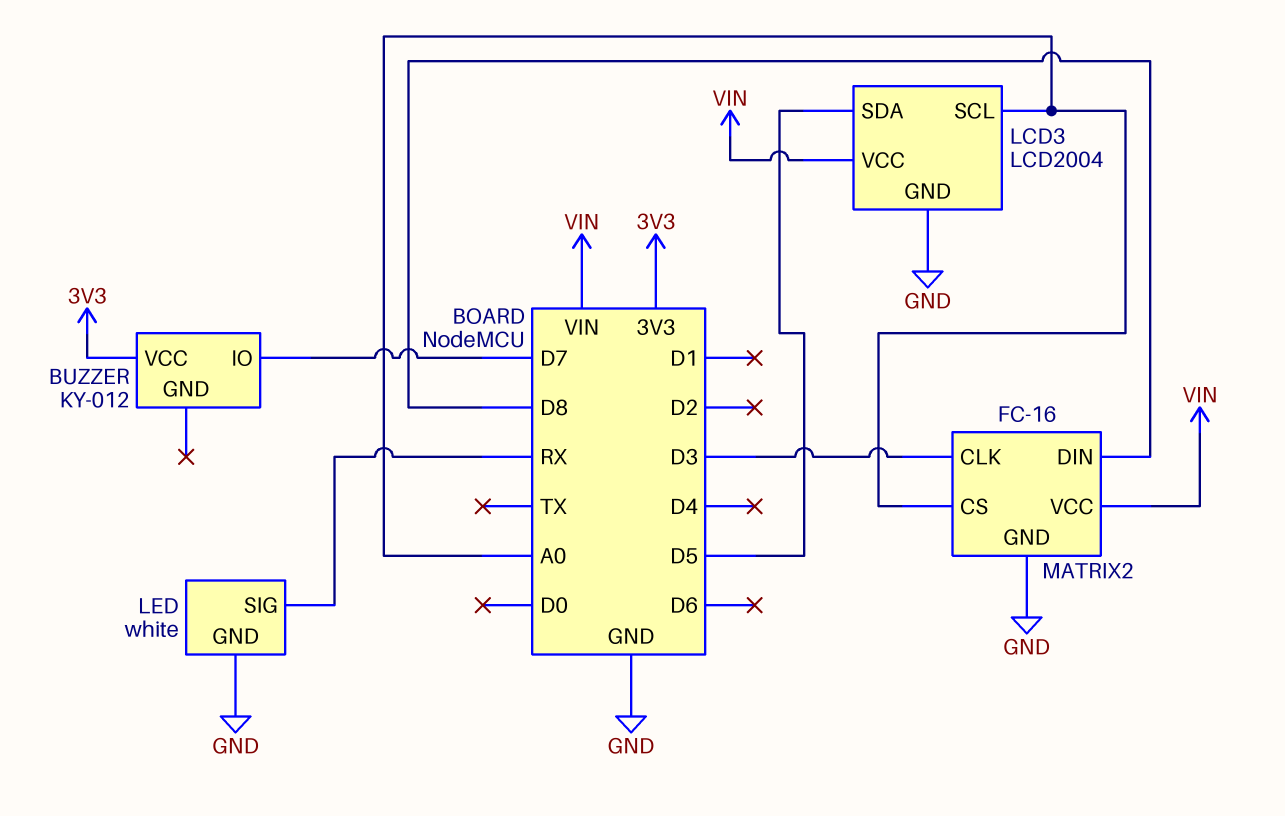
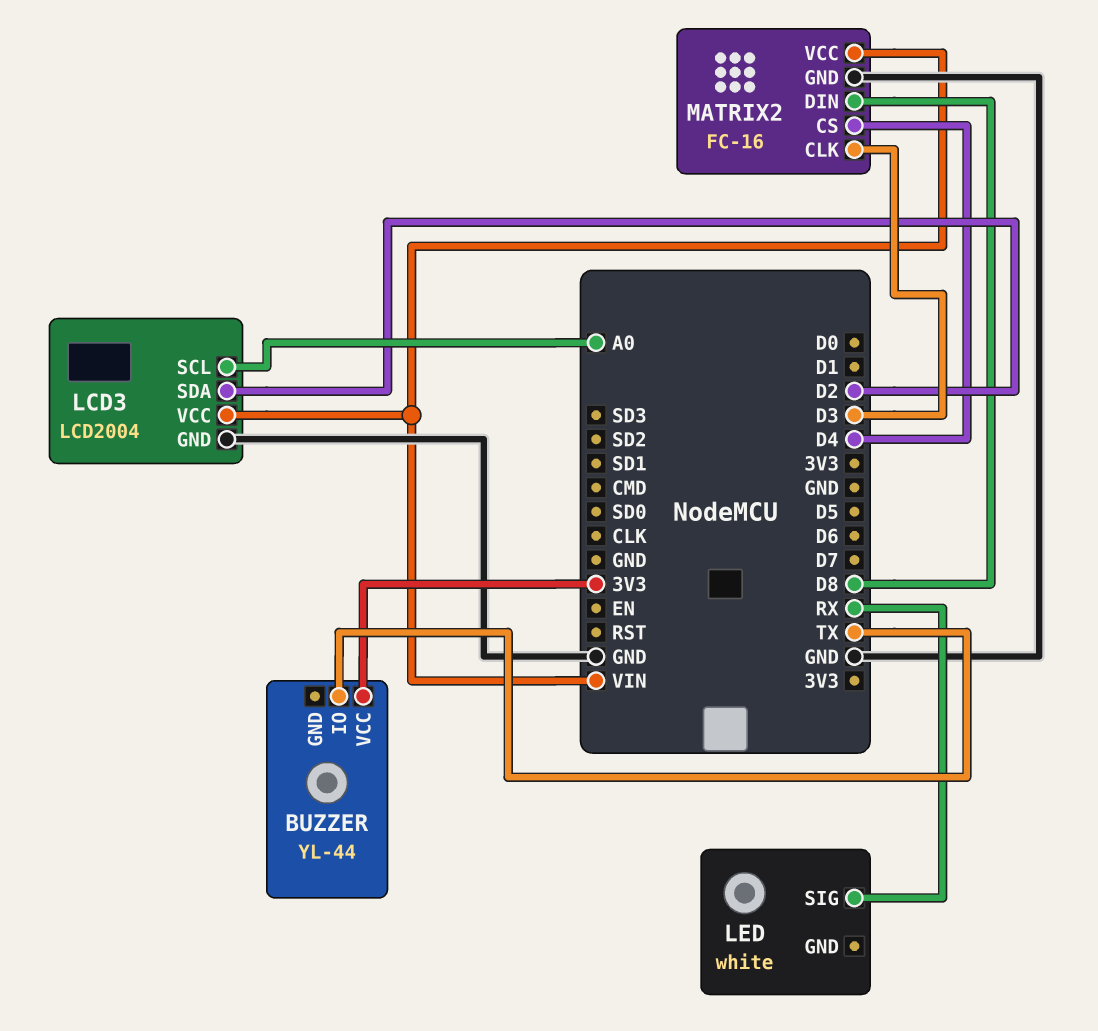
BUZZER: KY-012 -> YL-44
BUZZER pin IO: D7 -> TX
LCD3 pin SDA: D5 -> D2
LED pin GND: GND -> none
MATRIX2 pin CS: A0 -> D4

